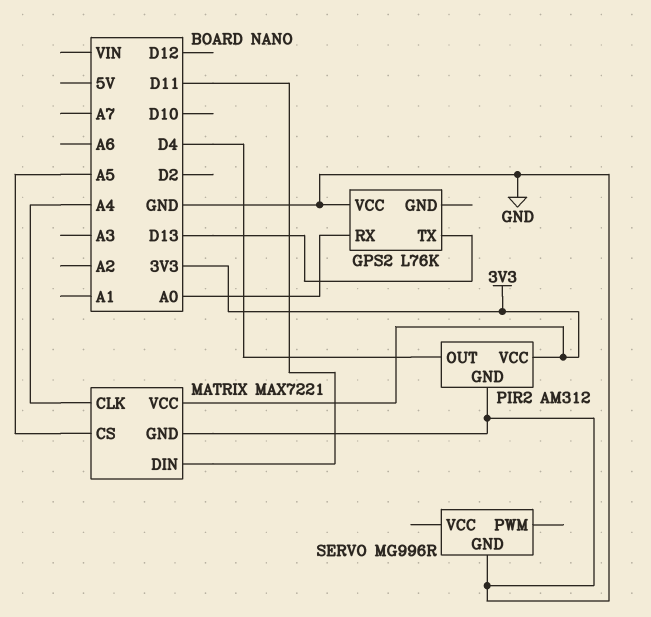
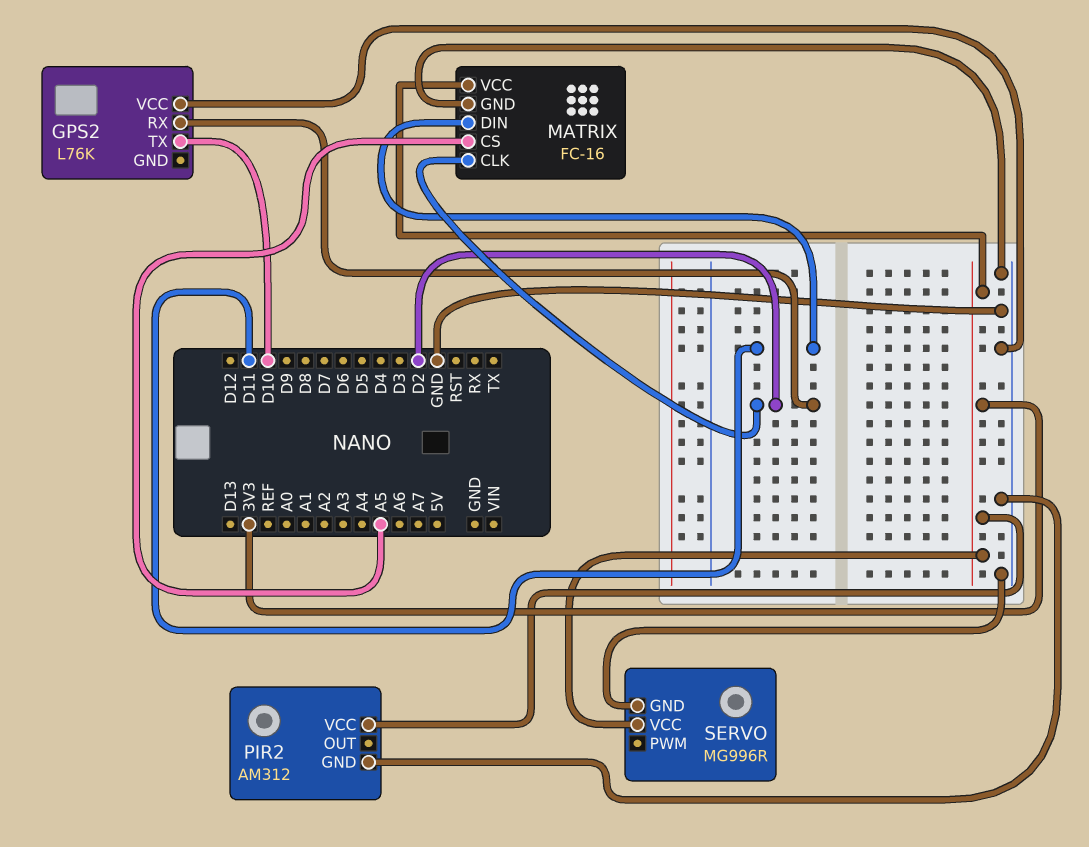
GPS2 pin RX: A0 -> D2
GPS2 pin TX: D13 -> D10
MATRIX: MAX7221 -> FC-16
MATRIX pin CLK: A4 -> D2
PIR2 pin OUT: D4 -> none
SERVO pin VCC: none -> 3V3

